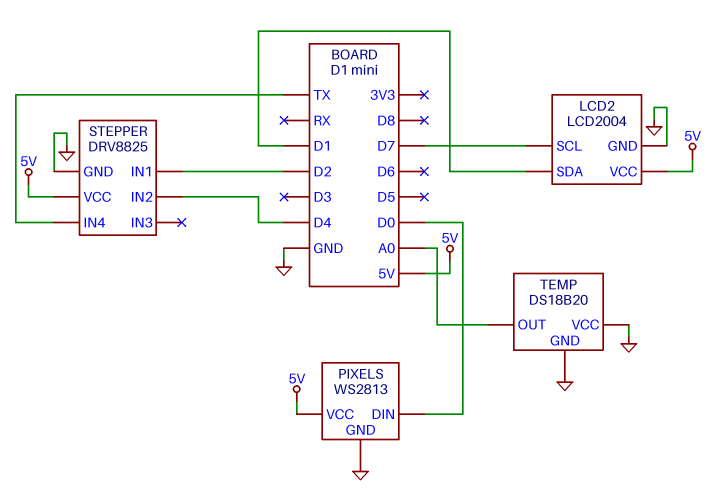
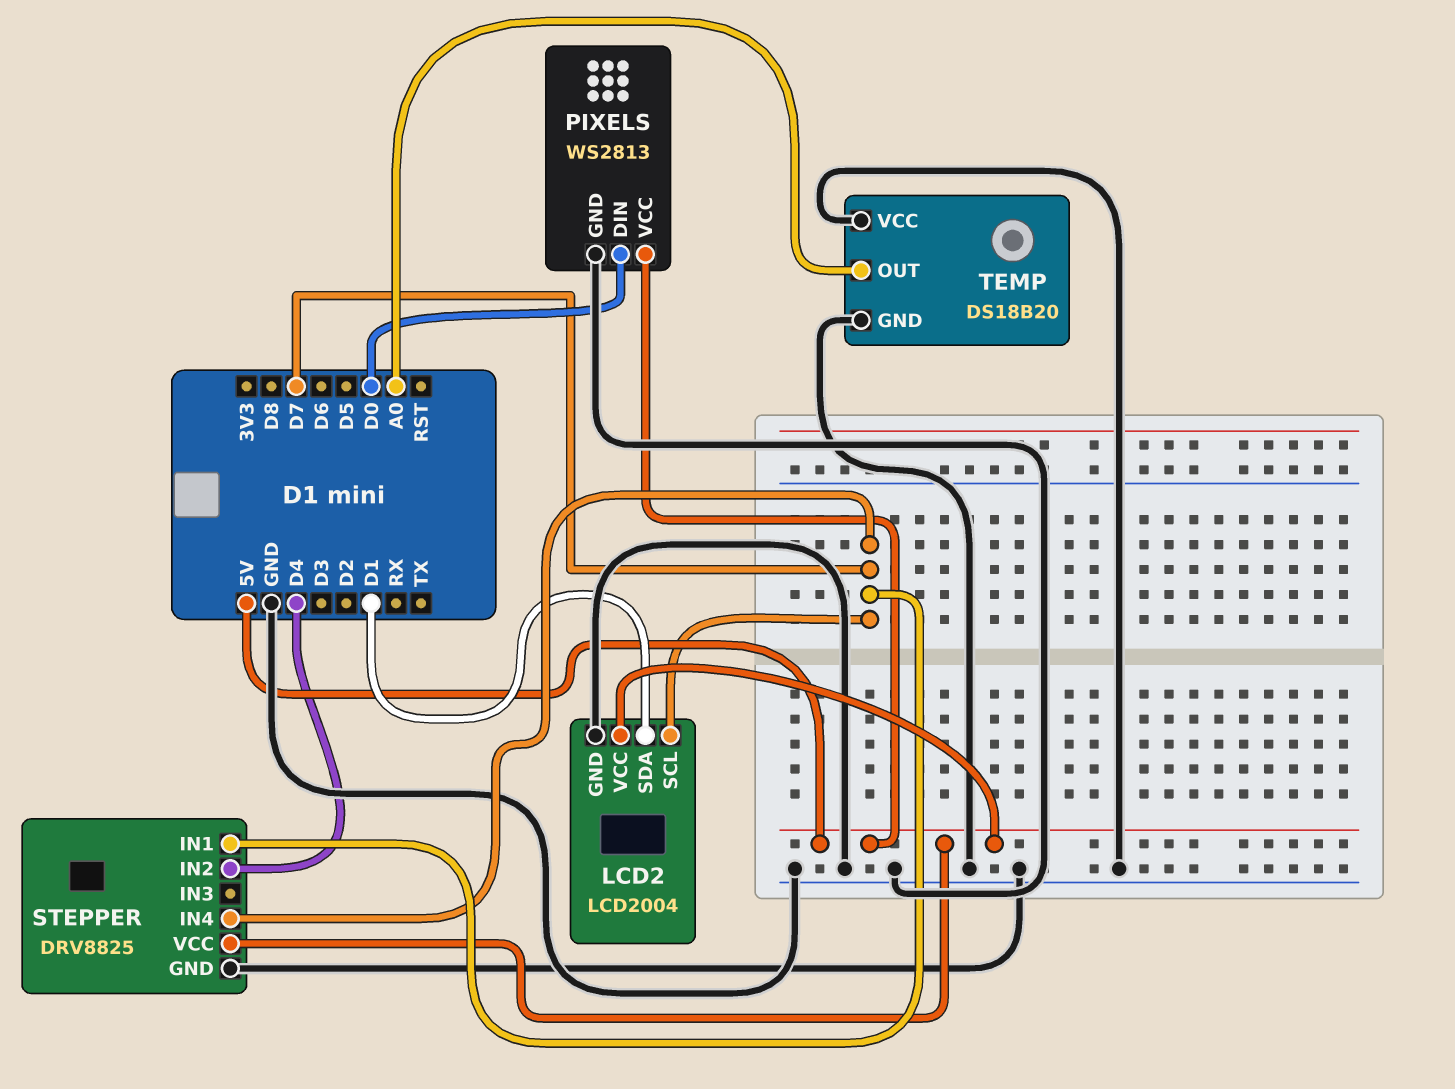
STEPPER pin IN1: D2 -> D7
STEPPER pin IN4: TX -> D7

